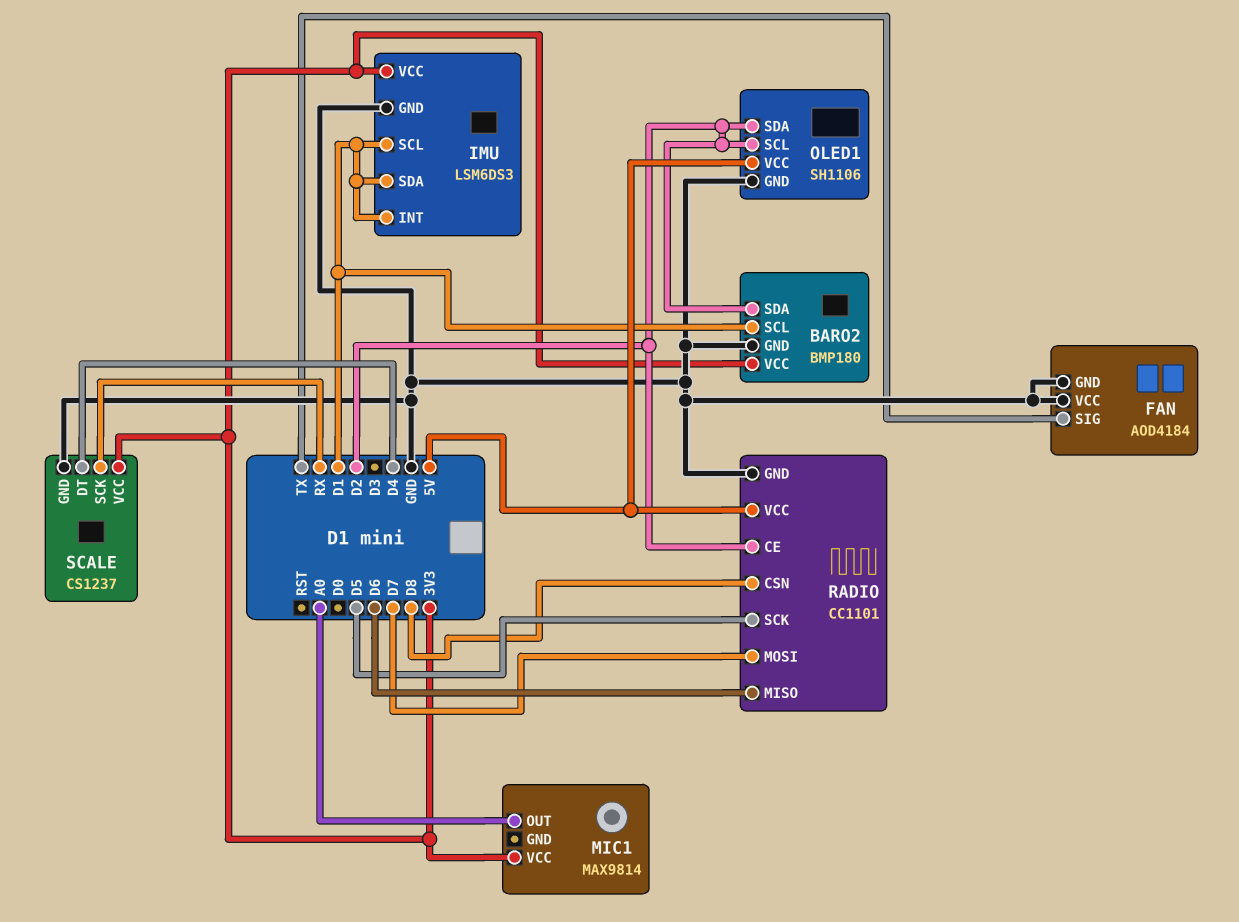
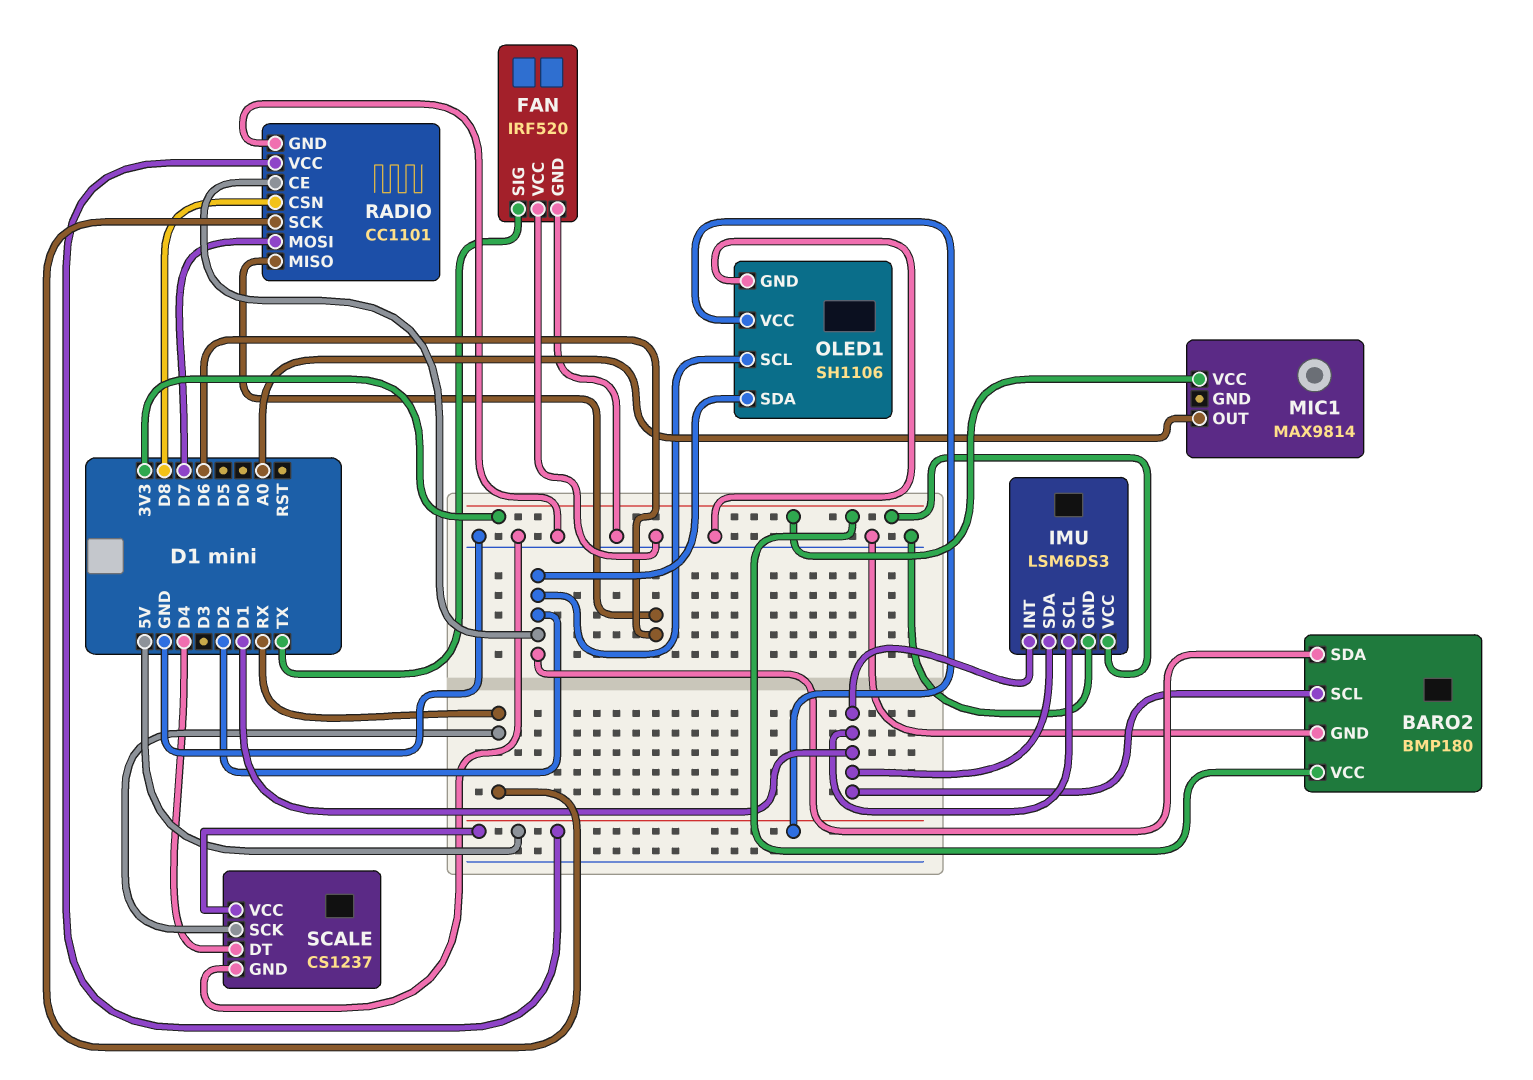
FAN: AOD4184 -> IRF520
RADIO pin SCK: D5 -> RX
SCALE pin VCC: 3V3 -> 5V

